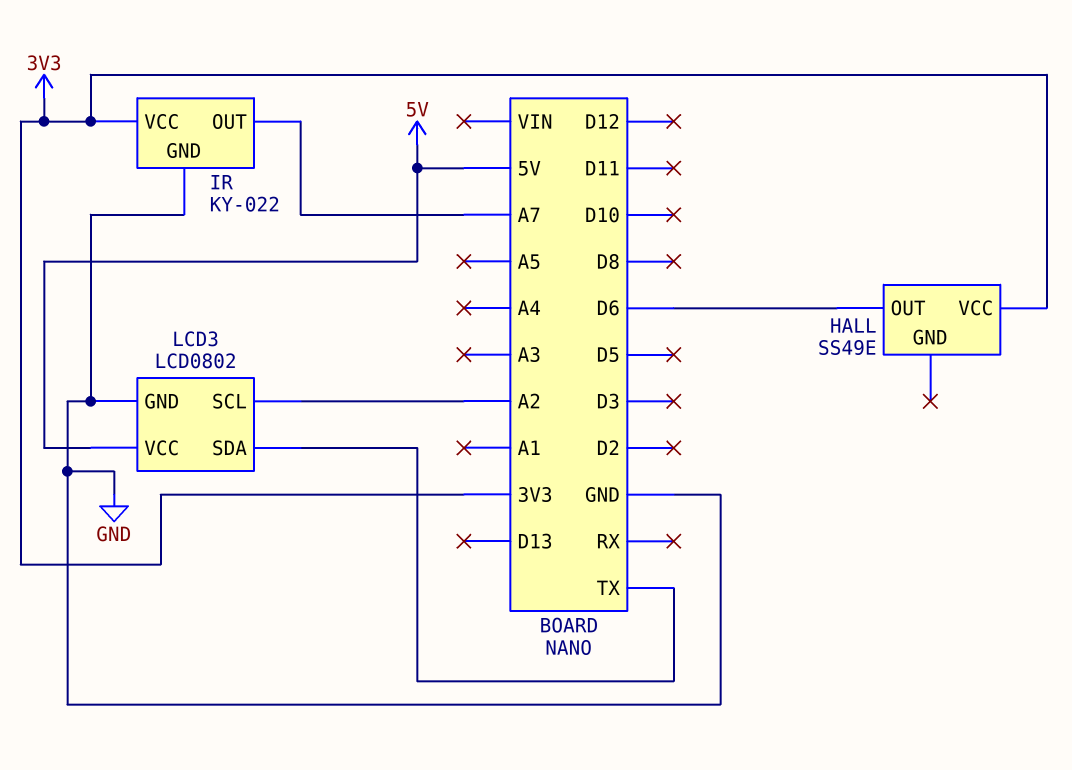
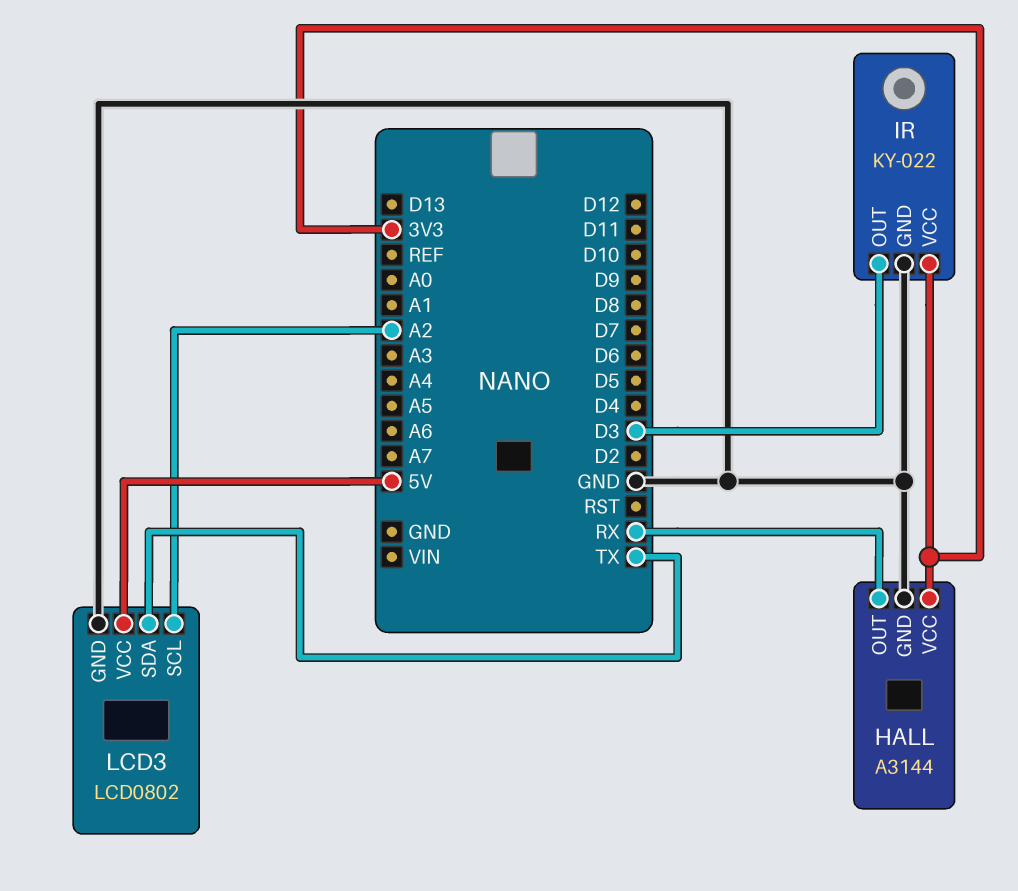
HALL: SS49E -> A3144
HALL pin GND: none -> GND
HALL pin OUT: D6 -> RX
IR pin OUT: A7 -> D3

